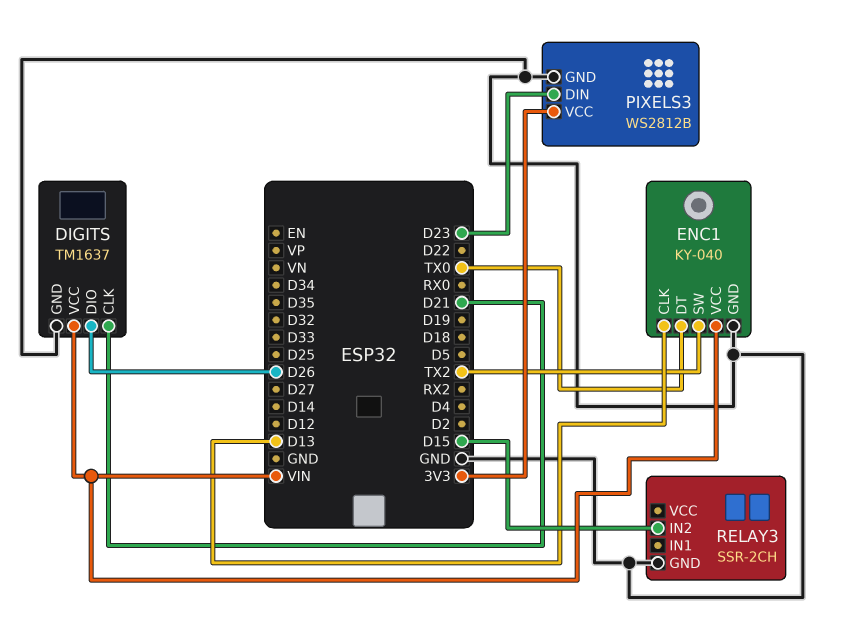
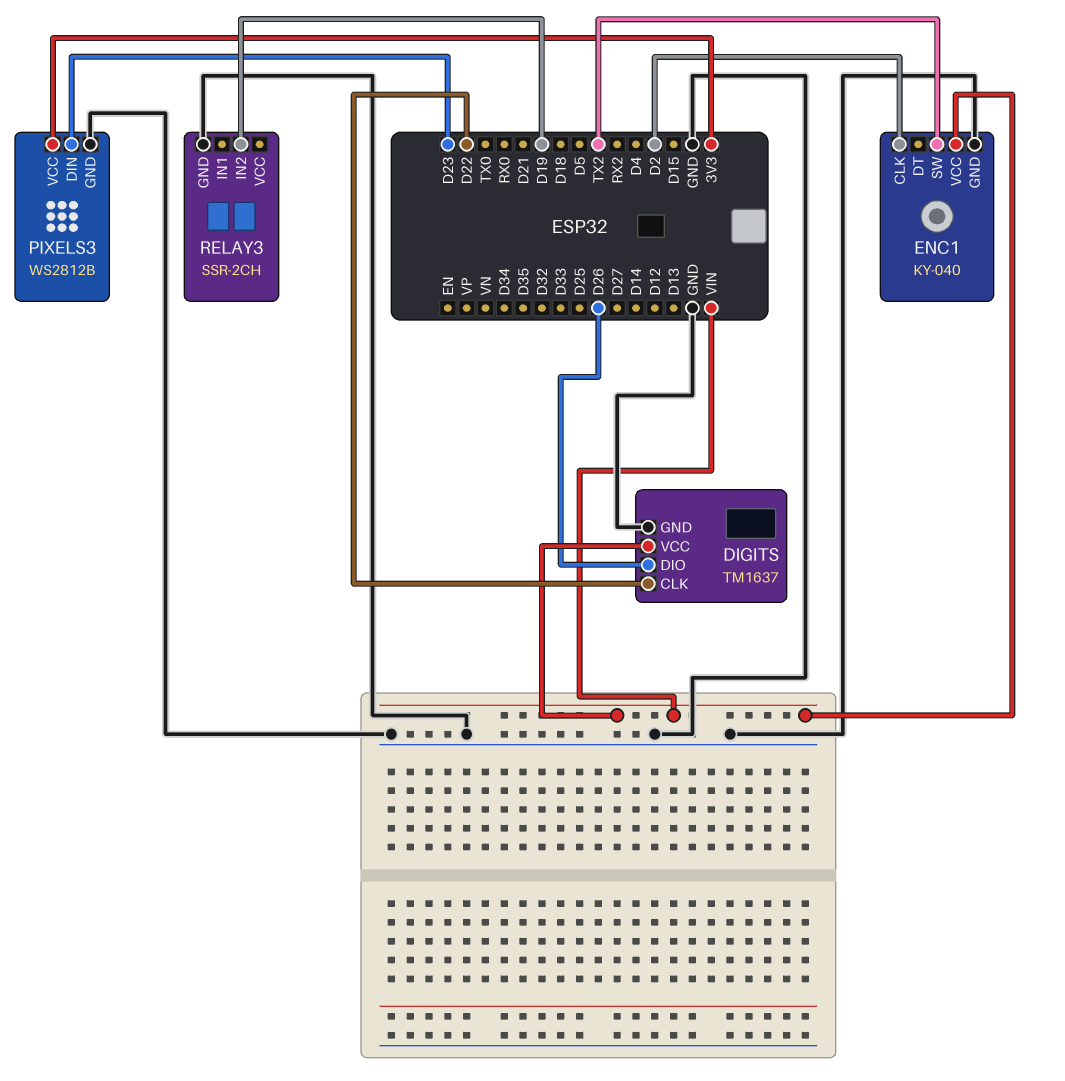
DIGITS pin CLK: D21 -> D22
ENC1 pin CLK: D13 -> D2
ENC1 pin DT: TX0 -> none
RELAY3 pin IN2: D15 -> D19

